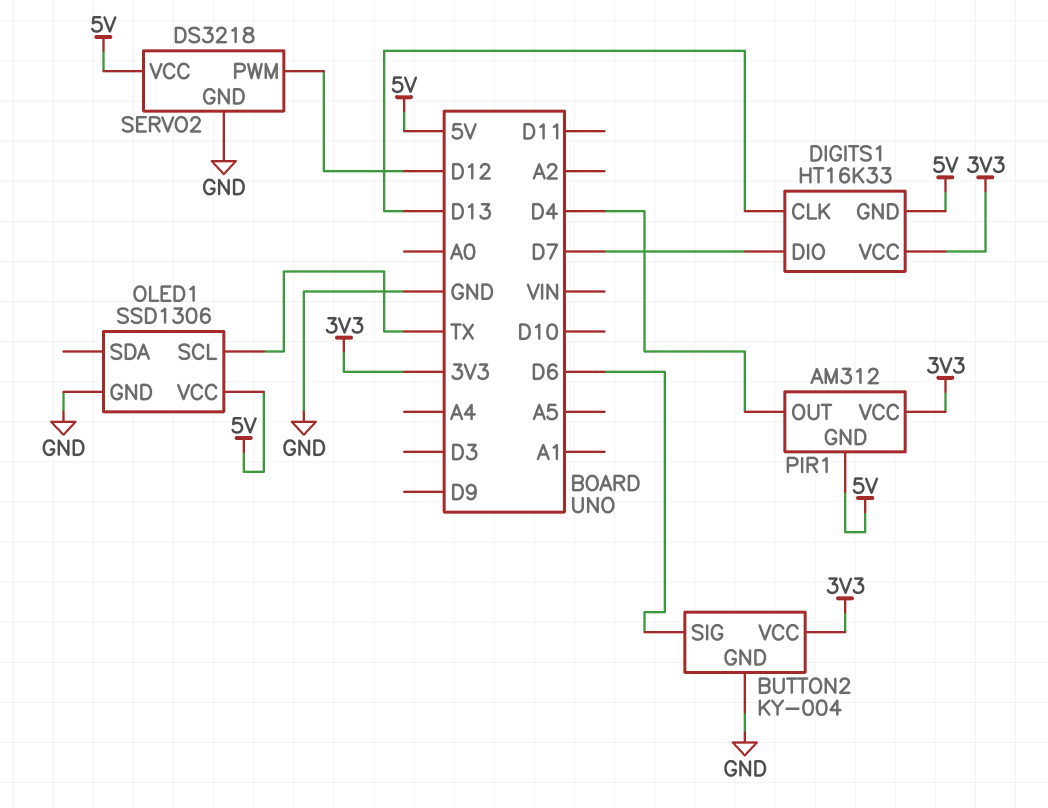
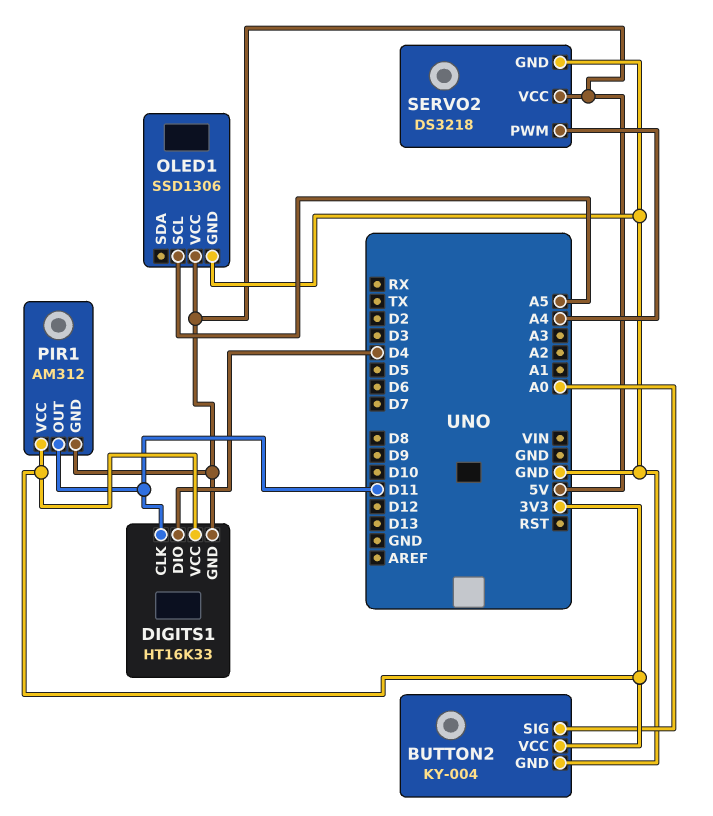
BUTTON2 pin SIG: D6 -> A0
DIGITS1 pin CLK: D13 -> D11
DIGITS1 pin DIO: D7 -> D4
OLED1 pin SCL: TX -> A5
PIR1 pin OUT: D4 -> D11
SERVO2 pin PWM: D12 -> A4

